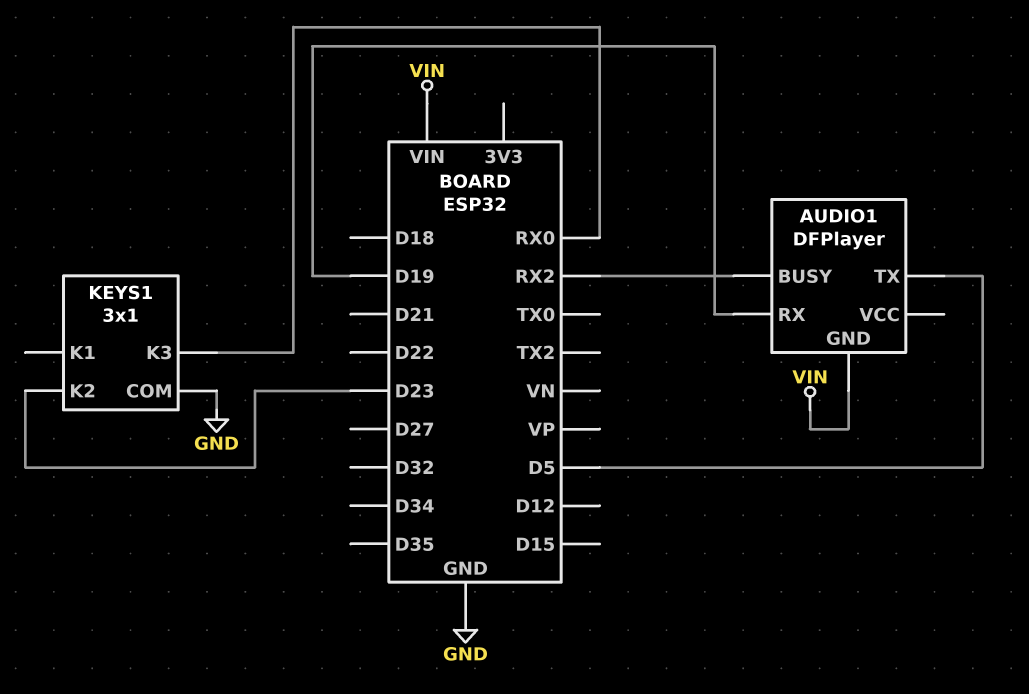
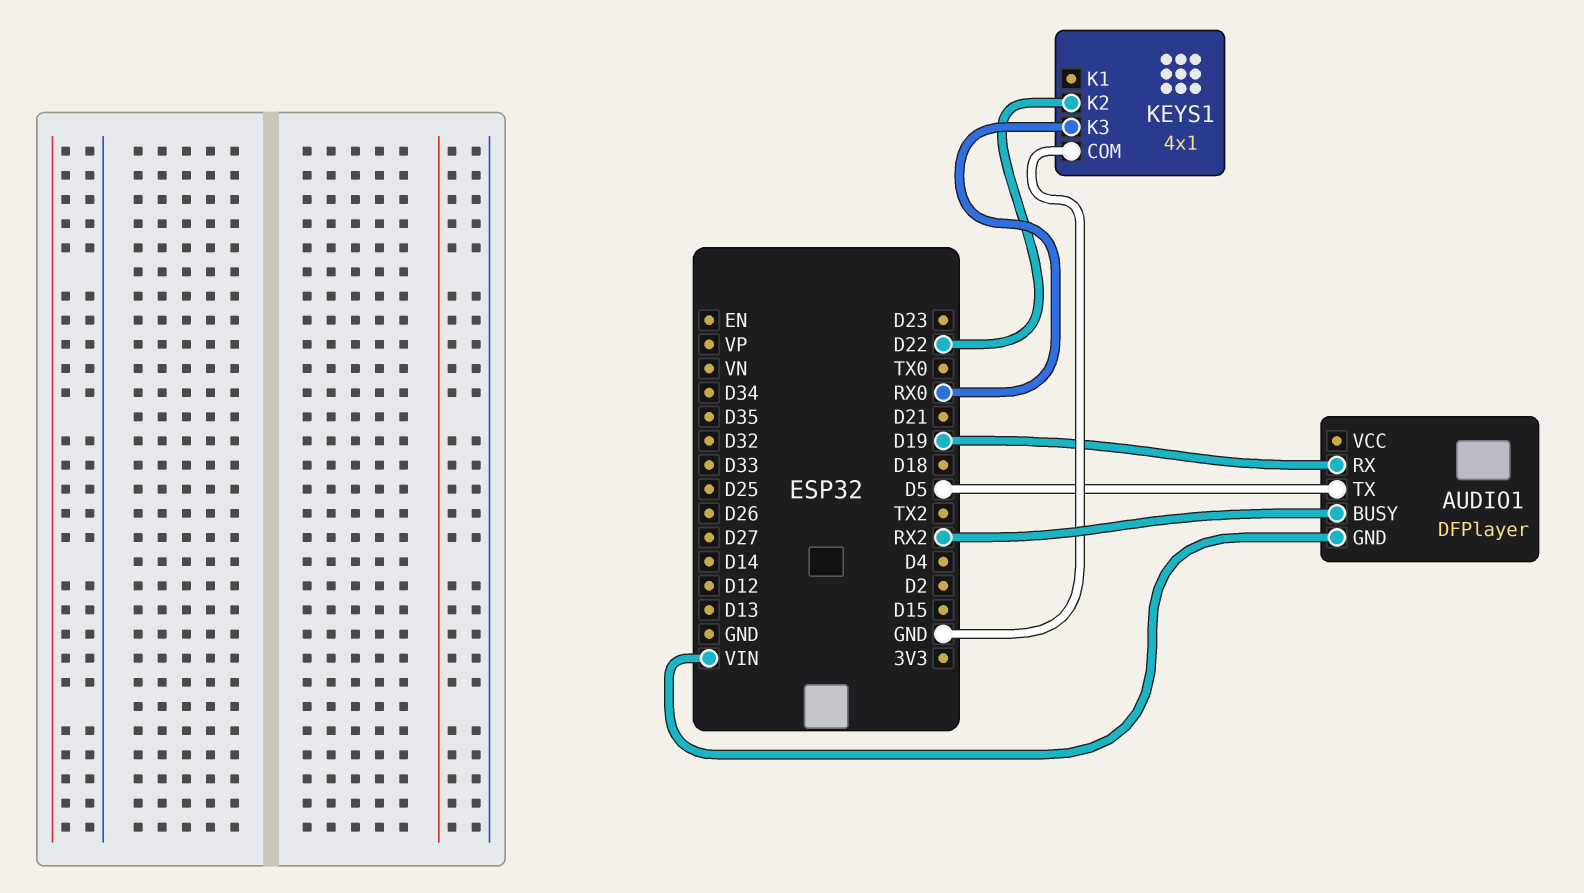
KEYS1: 3x1 -> 4x1
KEYS1 pin K2: D23 -> D22

